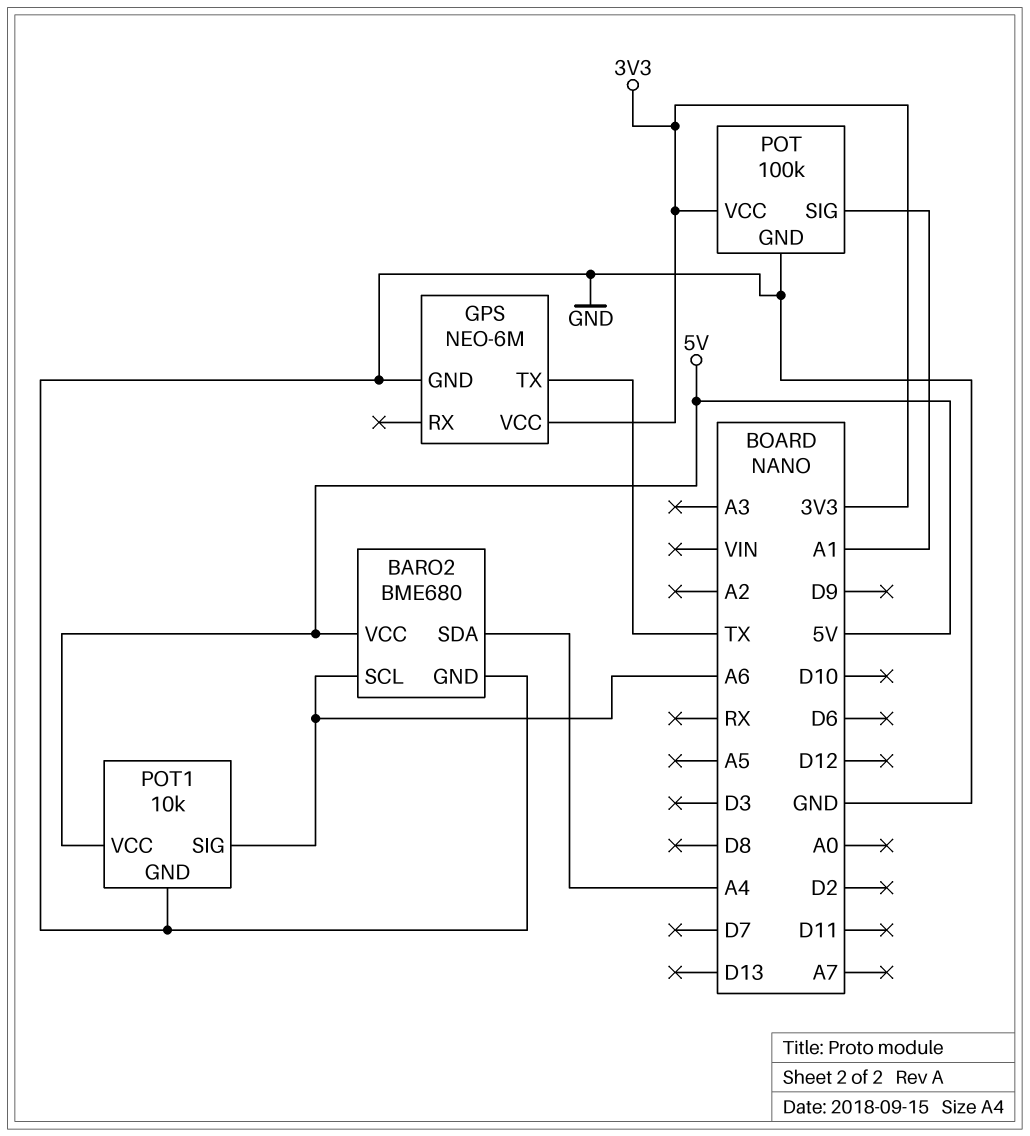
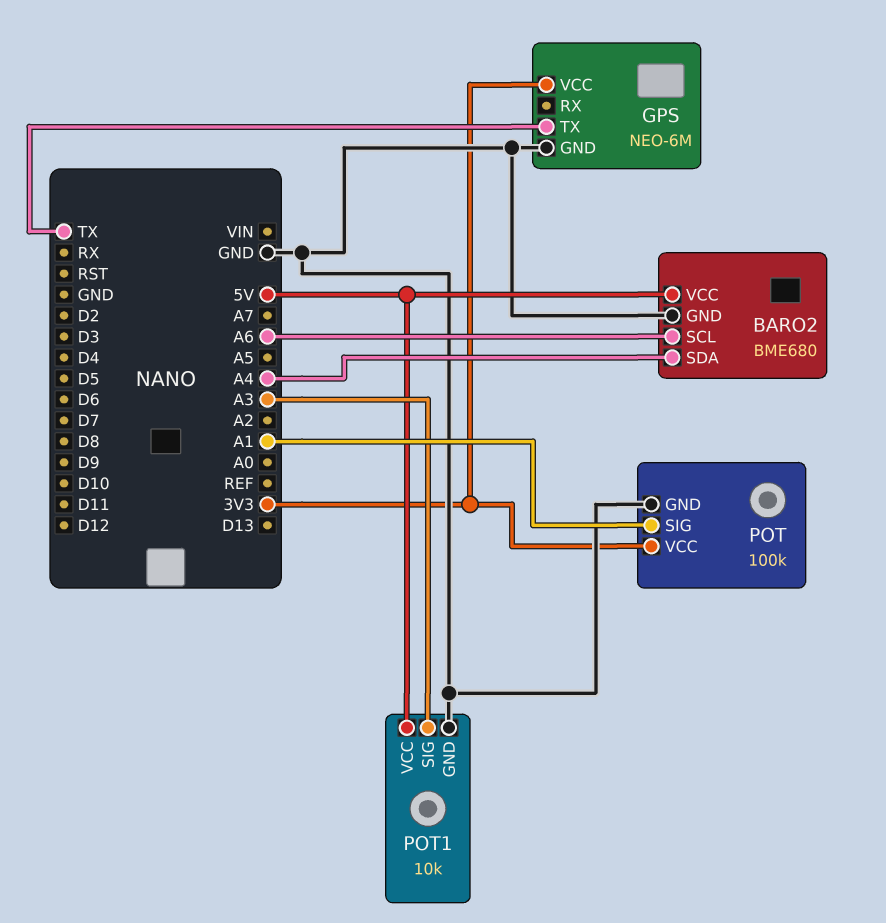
POT1 pin SIG: A6 -> A3

